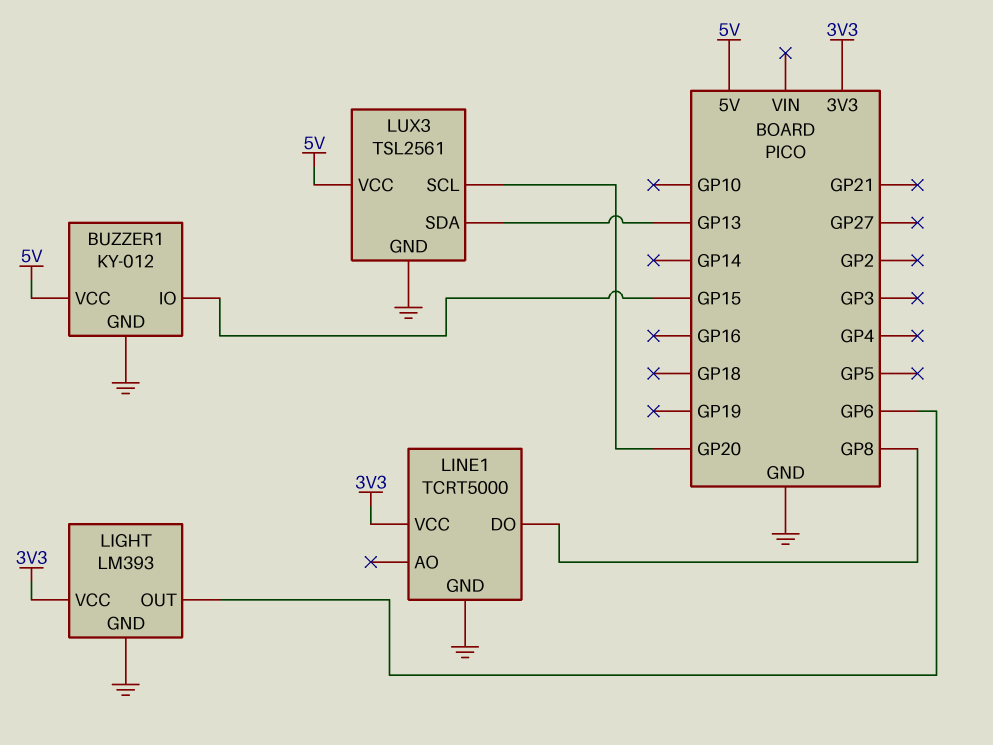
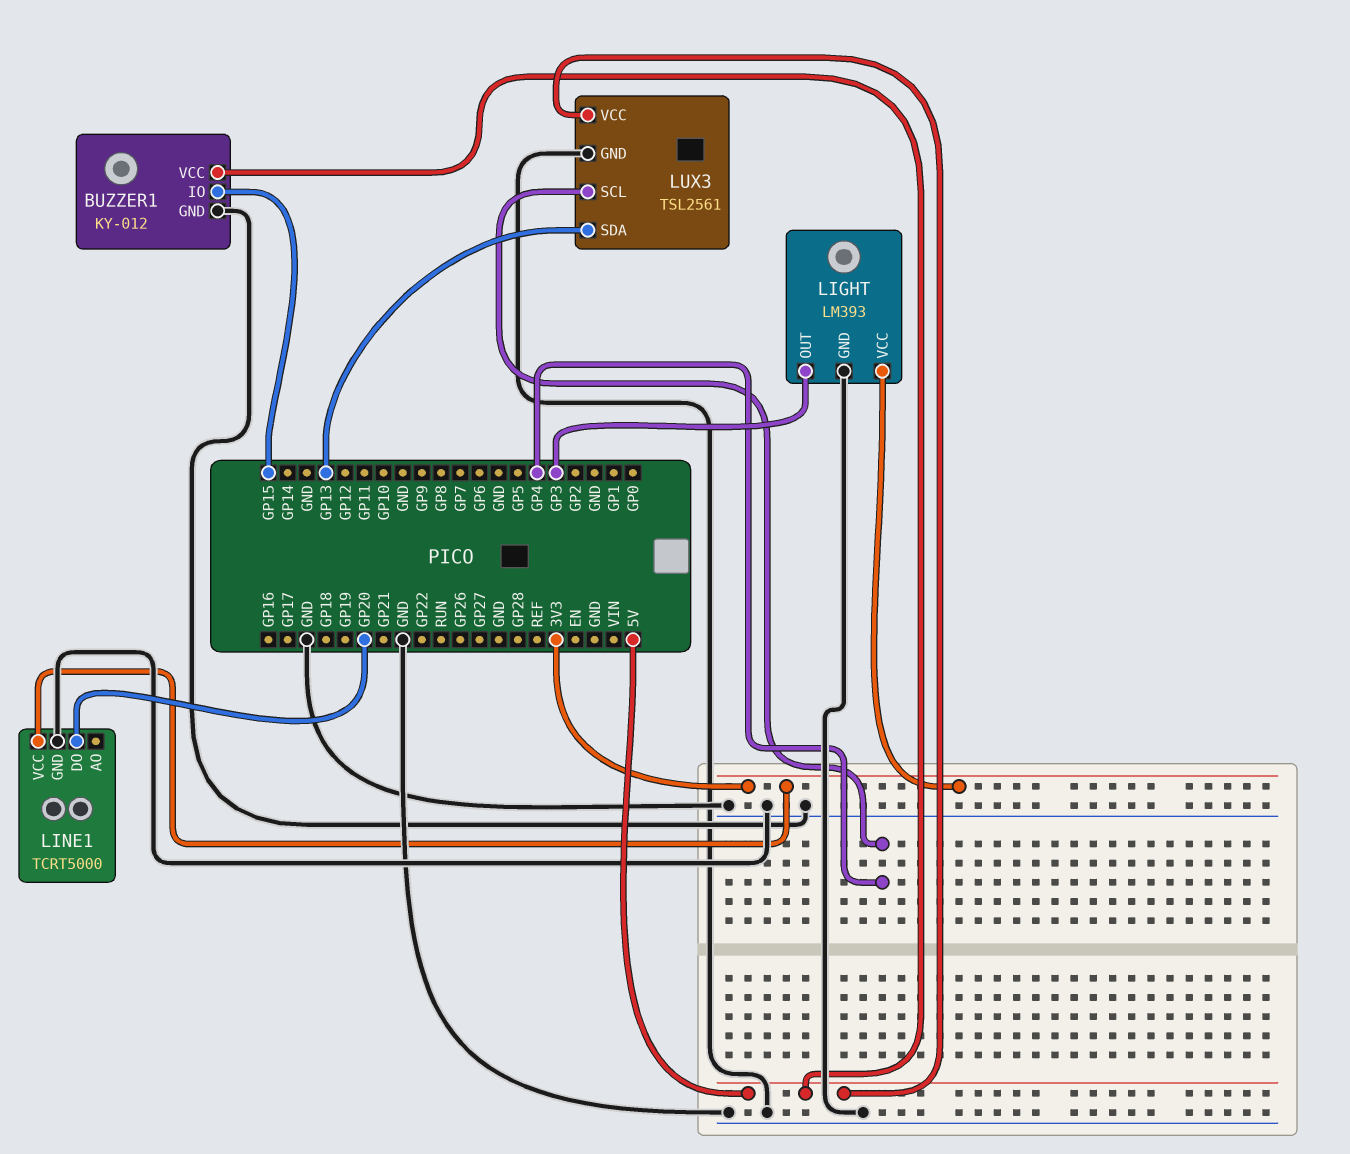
LIGHT pin OUT: GP6 -> GP3
LINE1 pin DO: GP8 -> GP20
LUX3 pin SCL: GP20 -> GP4

